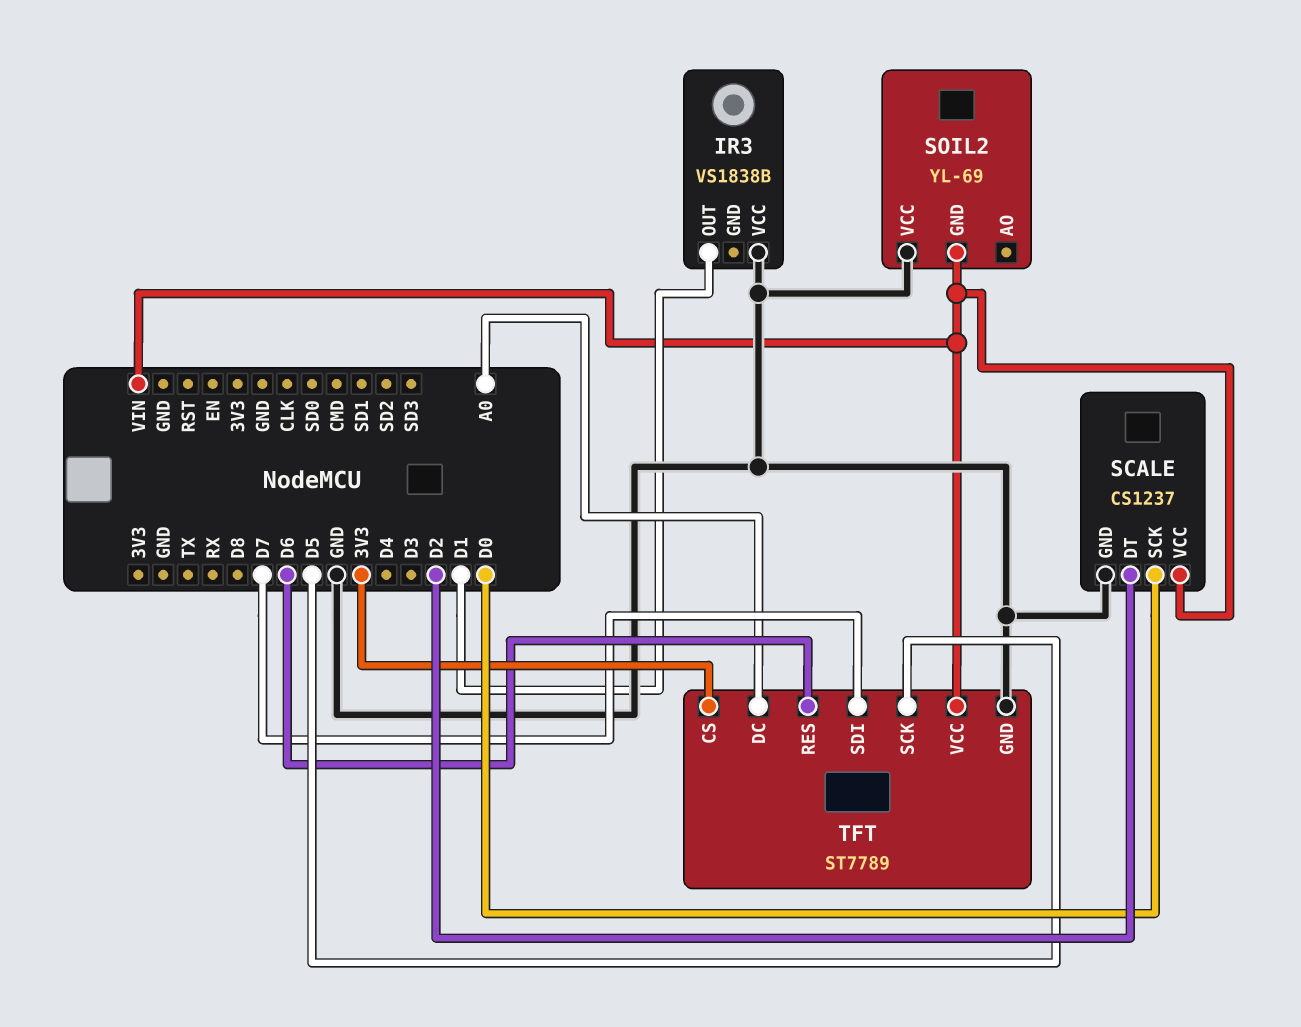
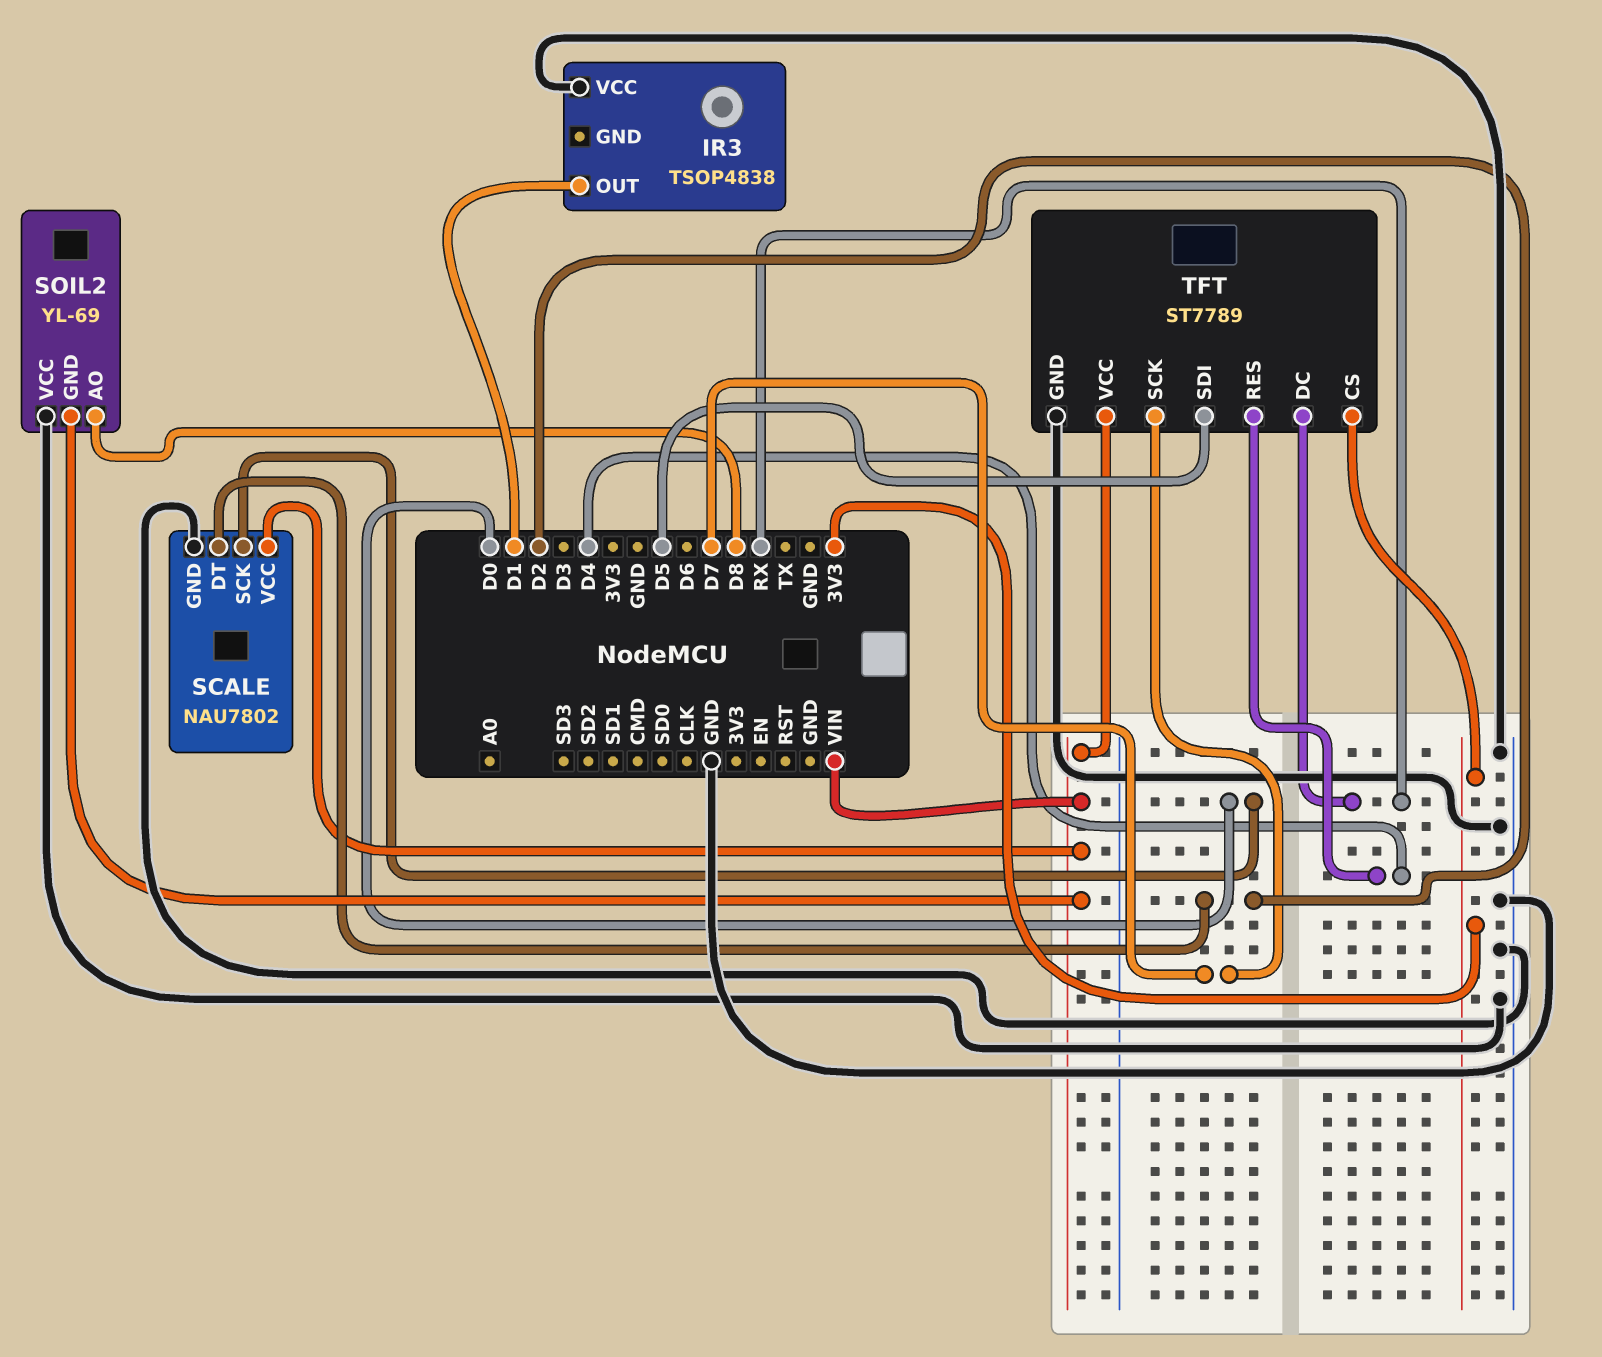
IR3: VS1838B -> TSOP4838
SCALE: CS1237 -> NAU7802
SOIL2 pin AO: none -> D8
TFT pin DC: A0 -> RX
TFT pin RES: D6 -> D4
TFT pin SCK: D5 -> D7
TFT pin SDI: D7 -> D5

